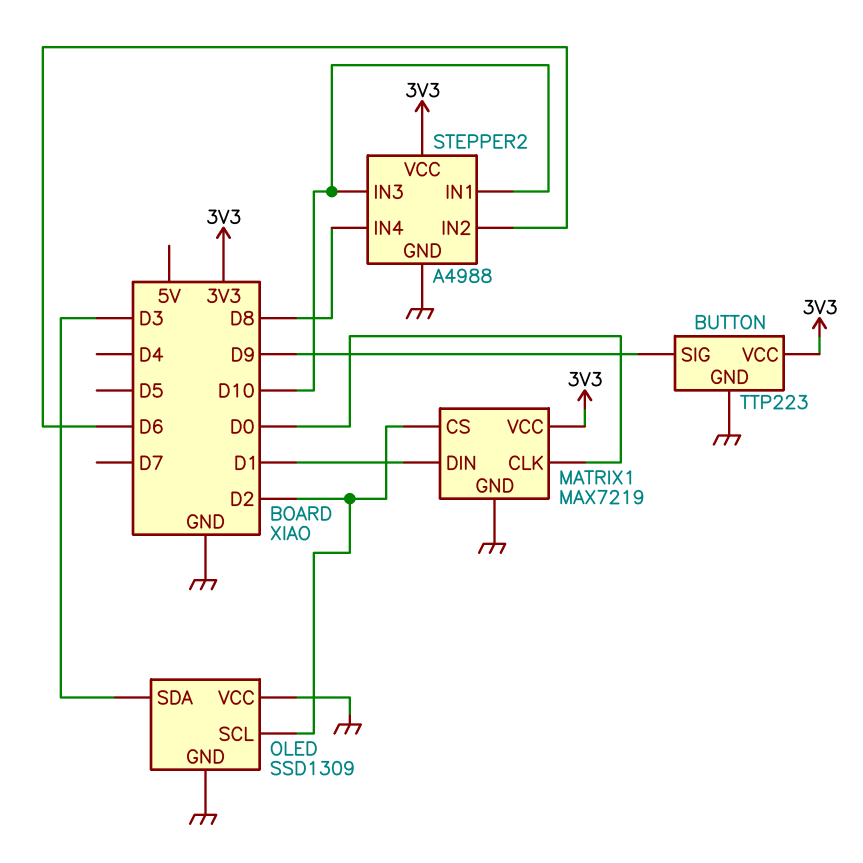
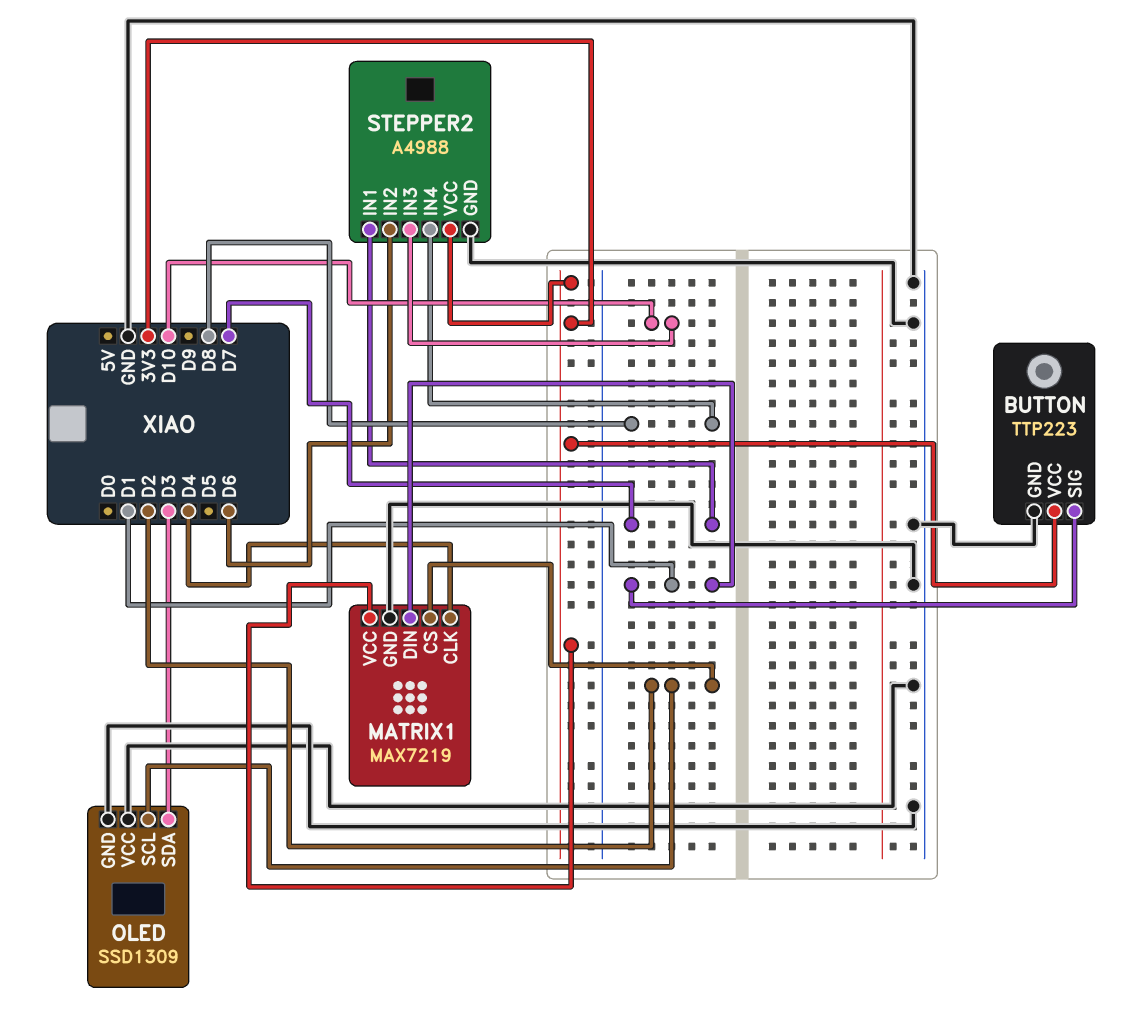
BUTTON pin SIG: D9 -> D1
MATRIX1 pin CLK: D0 -> D4
STEPPER2 pin IN1: D10 -> D7

